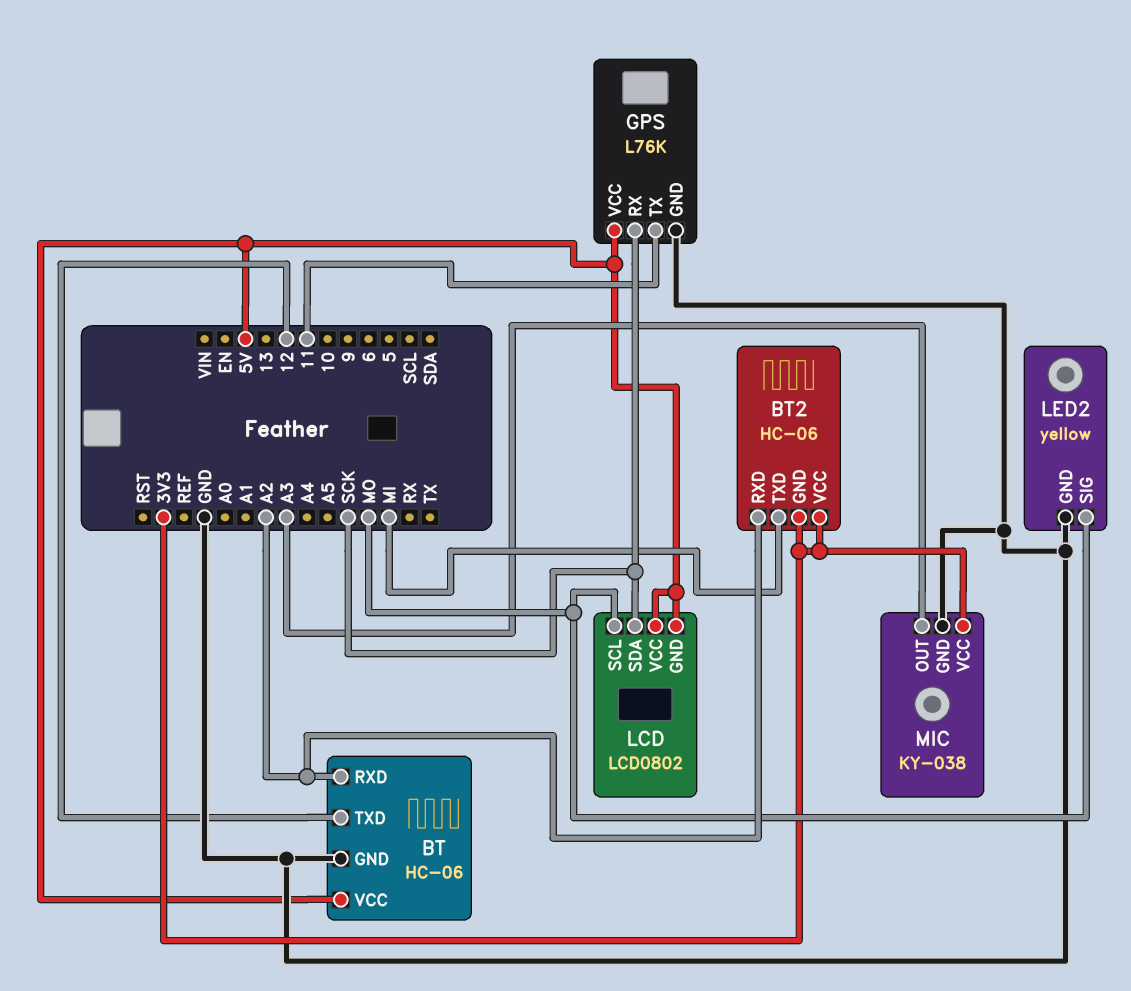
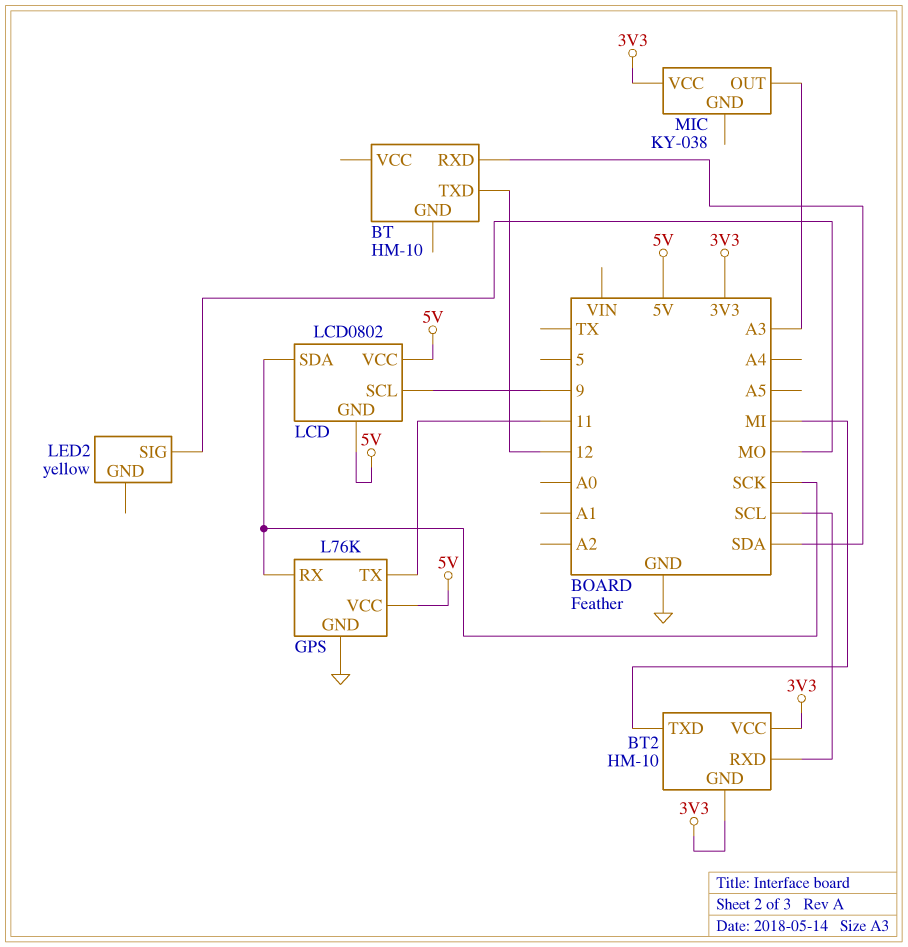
BT: HC-06 -> HM-10
BT pin GND: GND -> none
BT pin RXD: A2 -> SDA
BT pin VCC: 5V -> none
BT2: HC-06 -> HM-10
BT2 pin RXD: A2 -> SCL
LCD pin SCL: MO -> 9
LED2 pin GND: GND -> none
MIC pin GND: GND -> none

